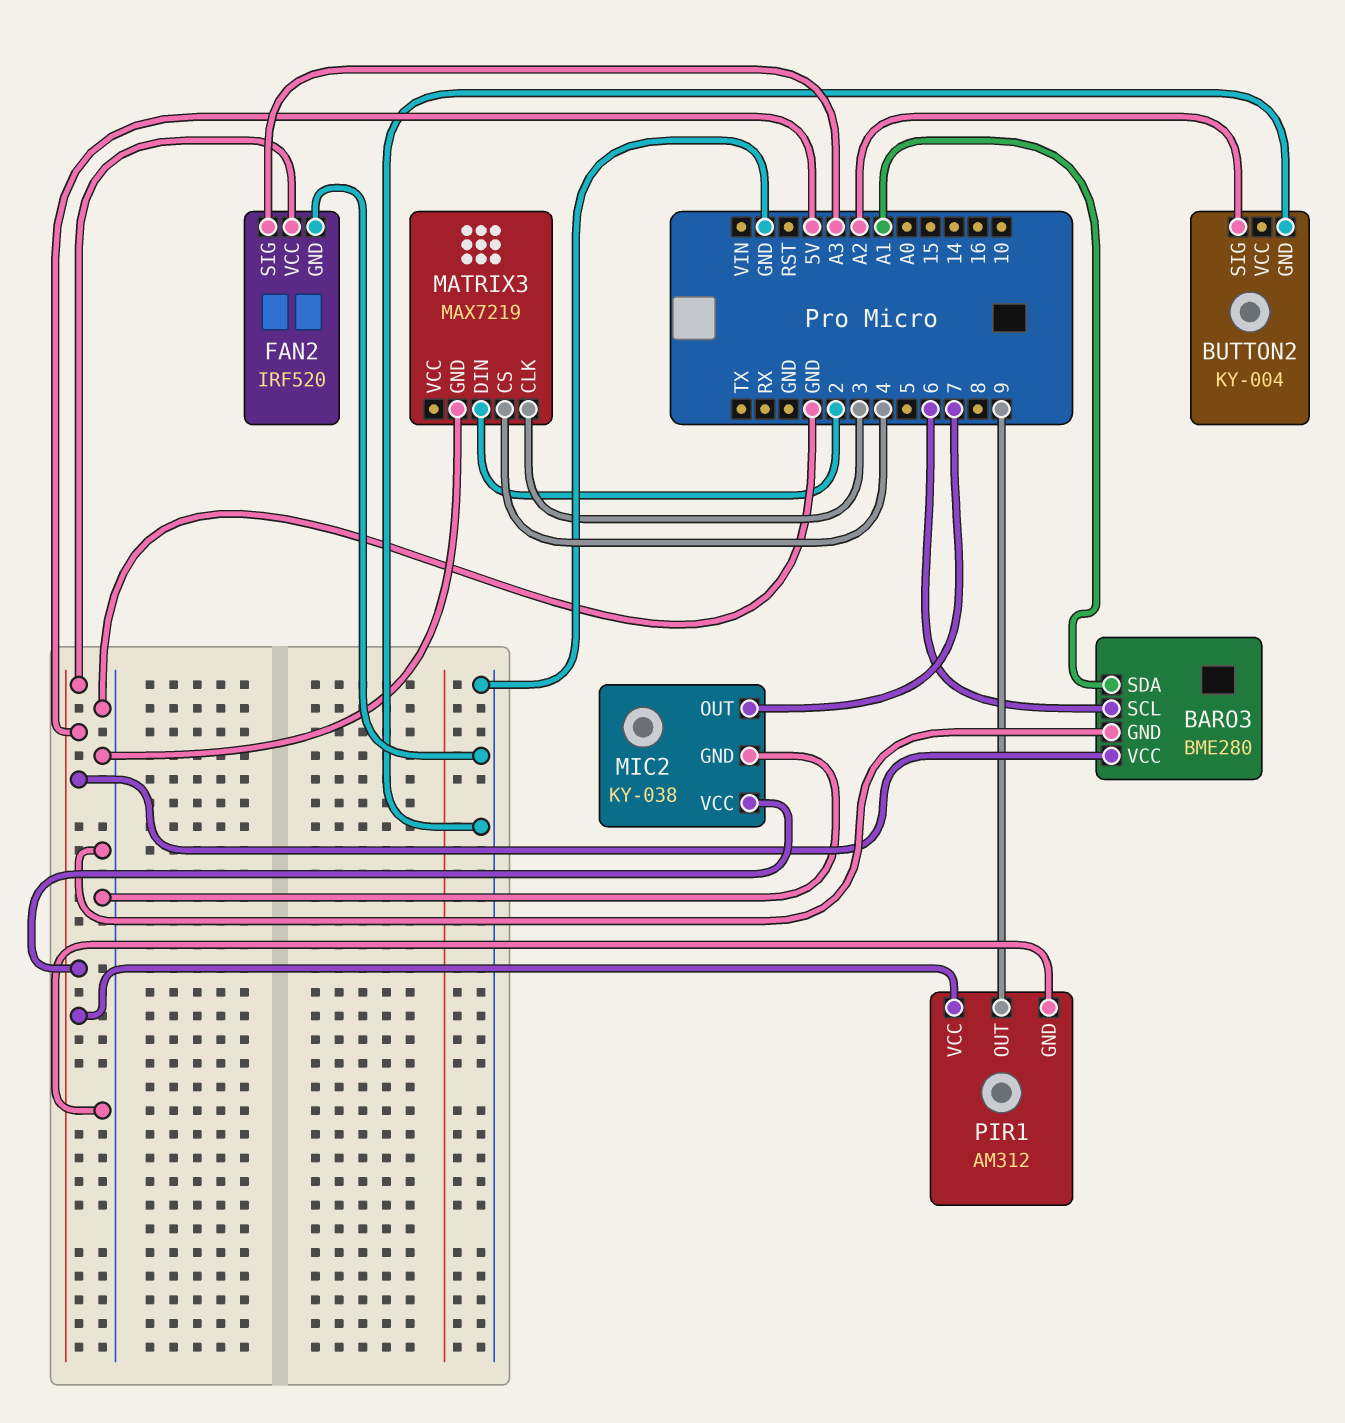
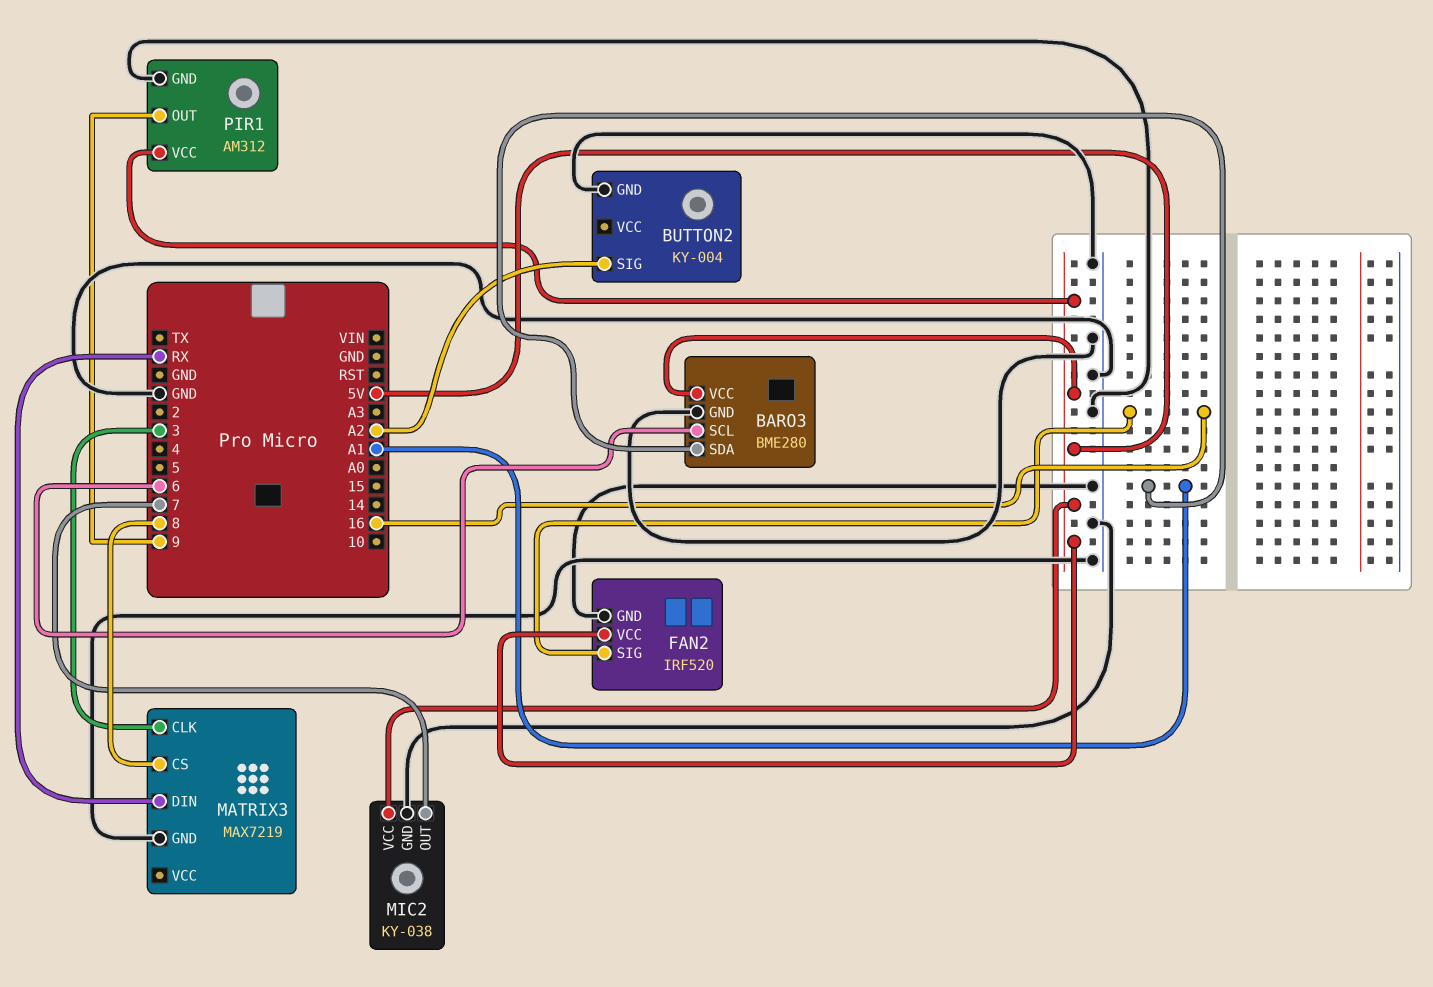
FAN2 pin SIG: A3 -> 16
MATRIX3 pin CS: 4 -> 8
MATRIX3 pin DIN: 2 -> RX

